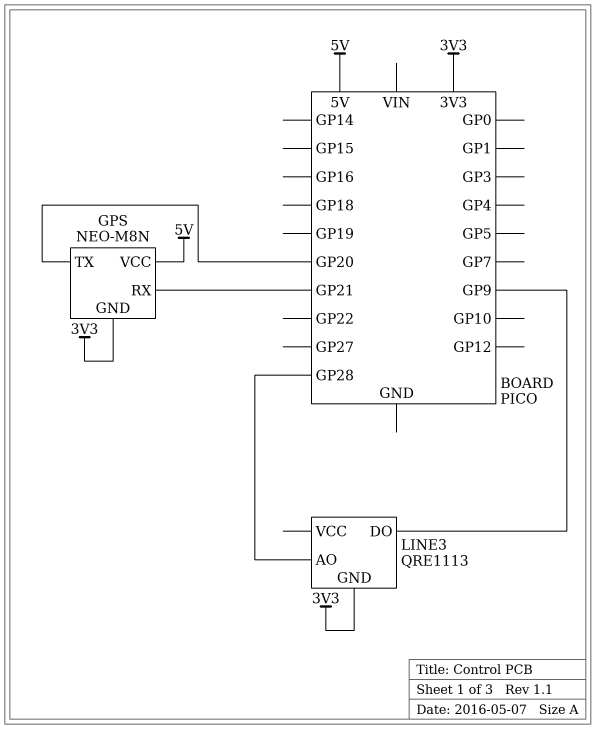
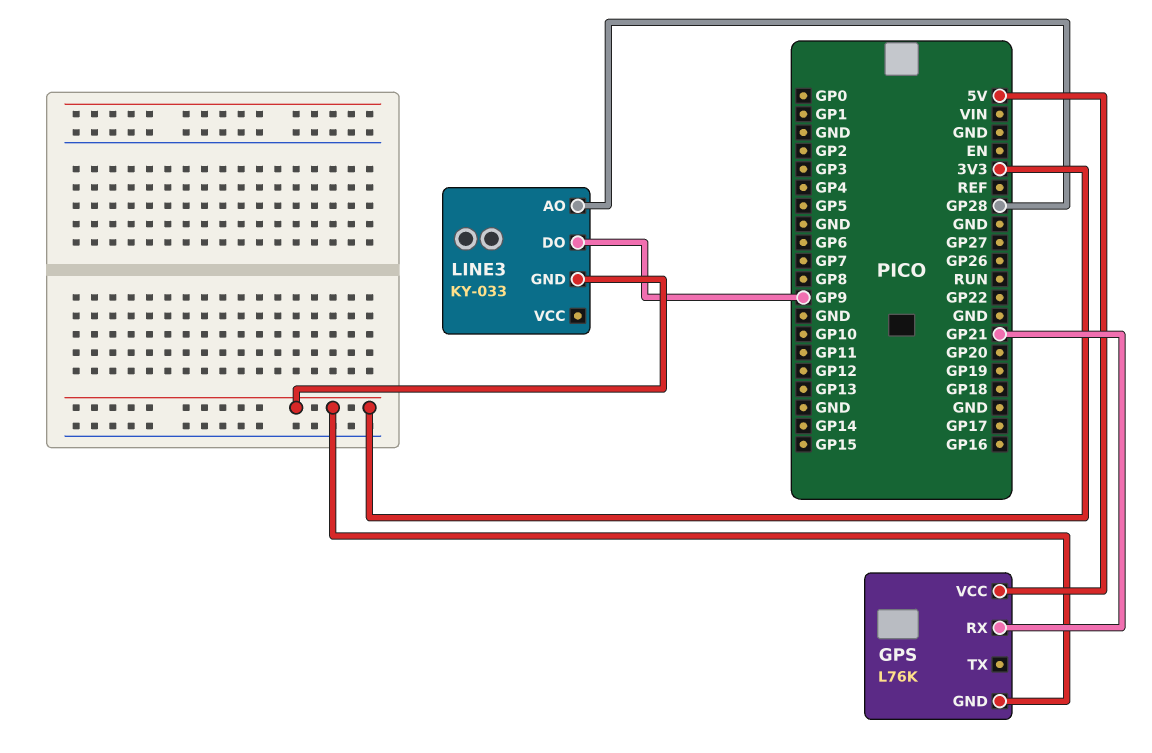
GPS: NEO-M8N -> L76K
GPS pin TX: GP20 -> none
LINE3: QRE1113 -> KY-033

